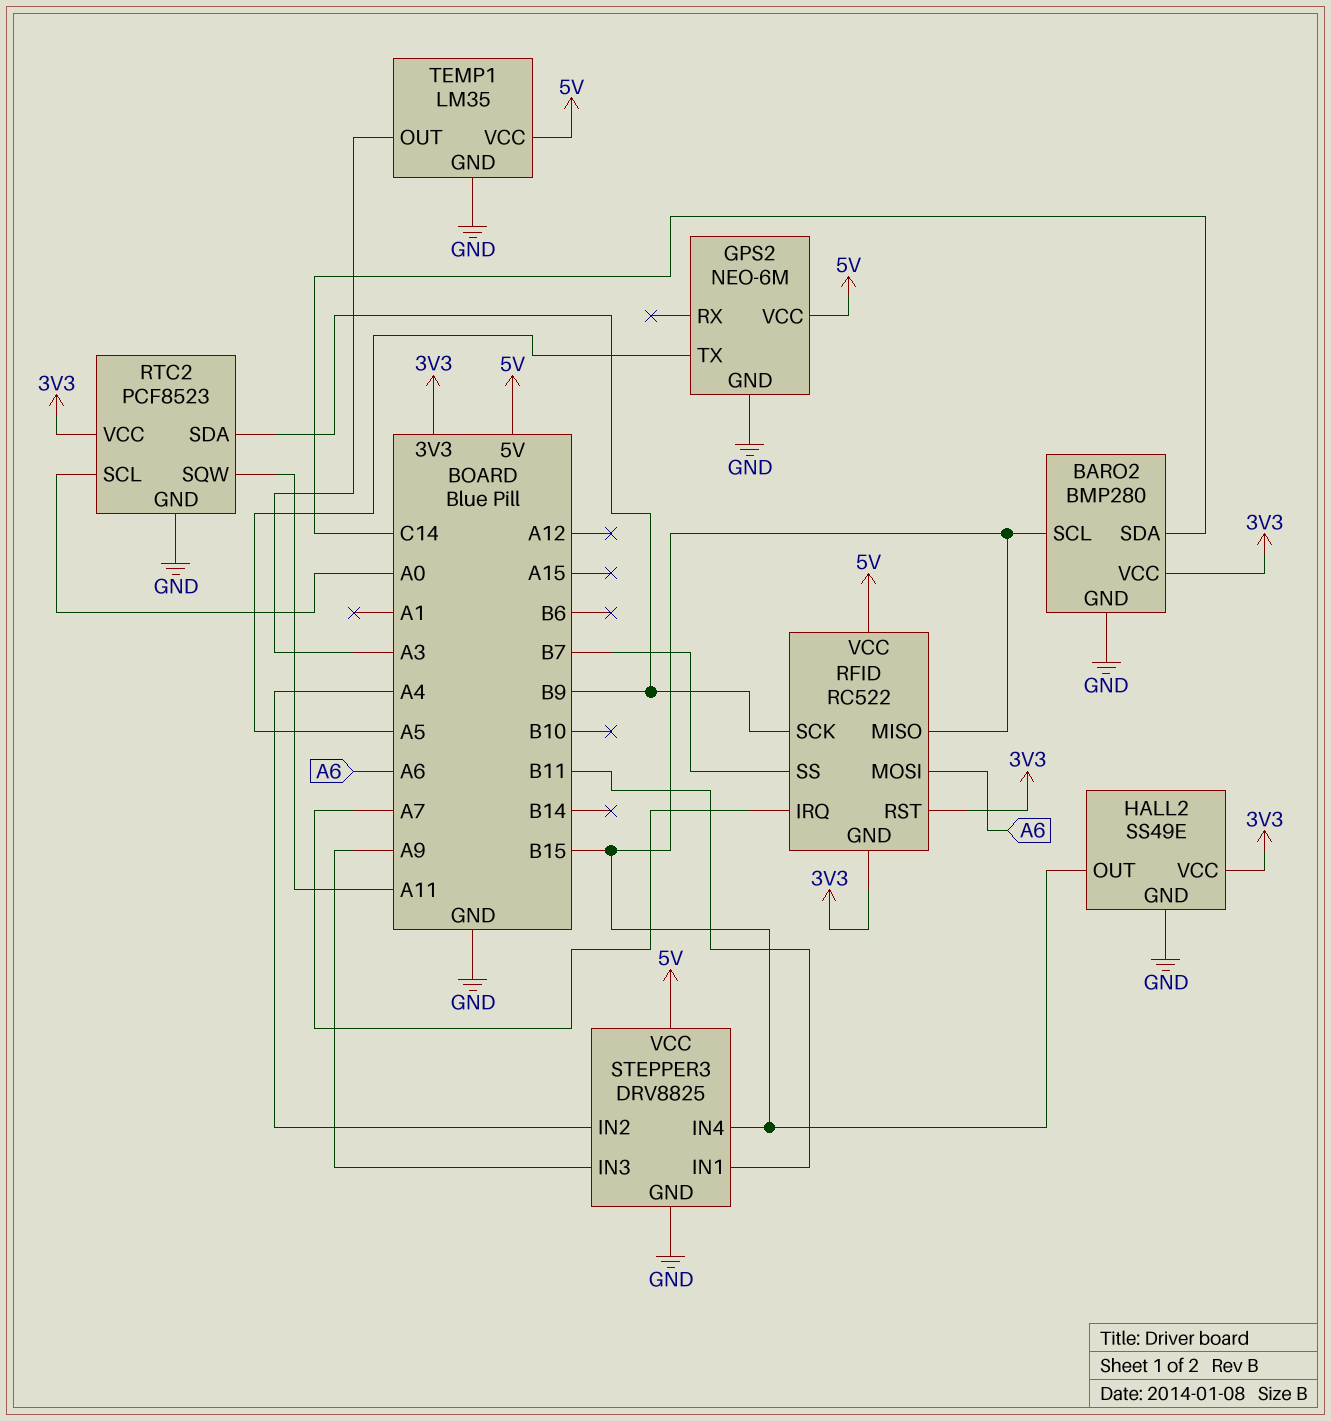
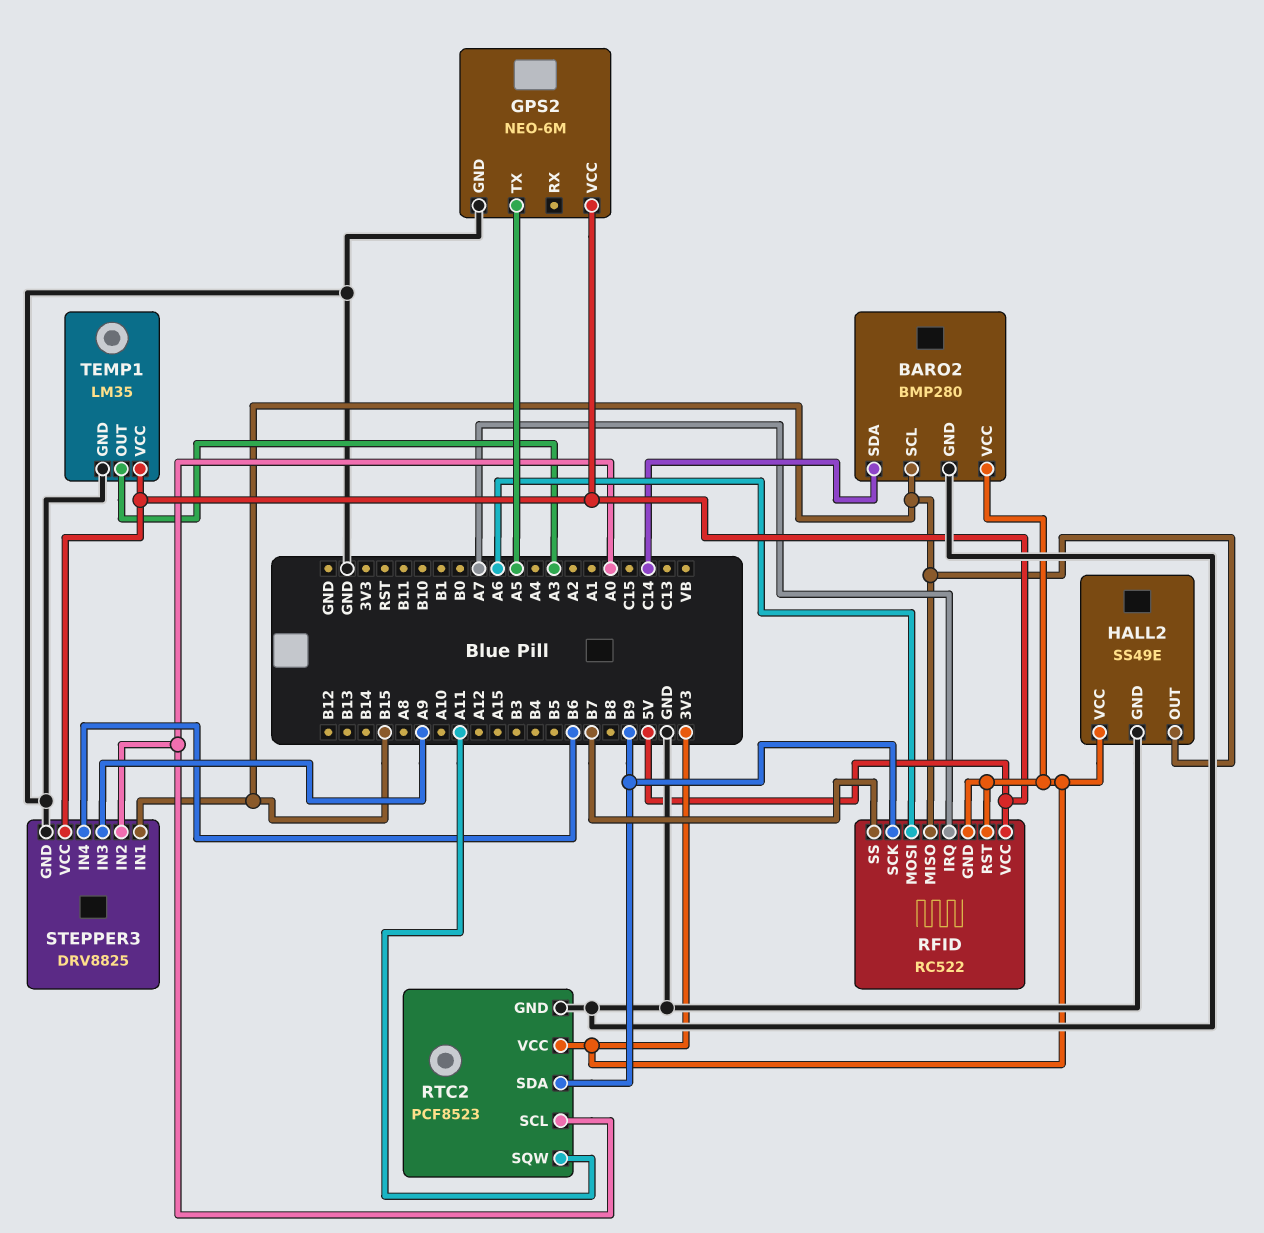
STEPPER3 pin IN1: B11 -> B15
STEPPER3 pin IN2: A4 -> A0
STEPPER3 pin IN4: B15 -> B6

